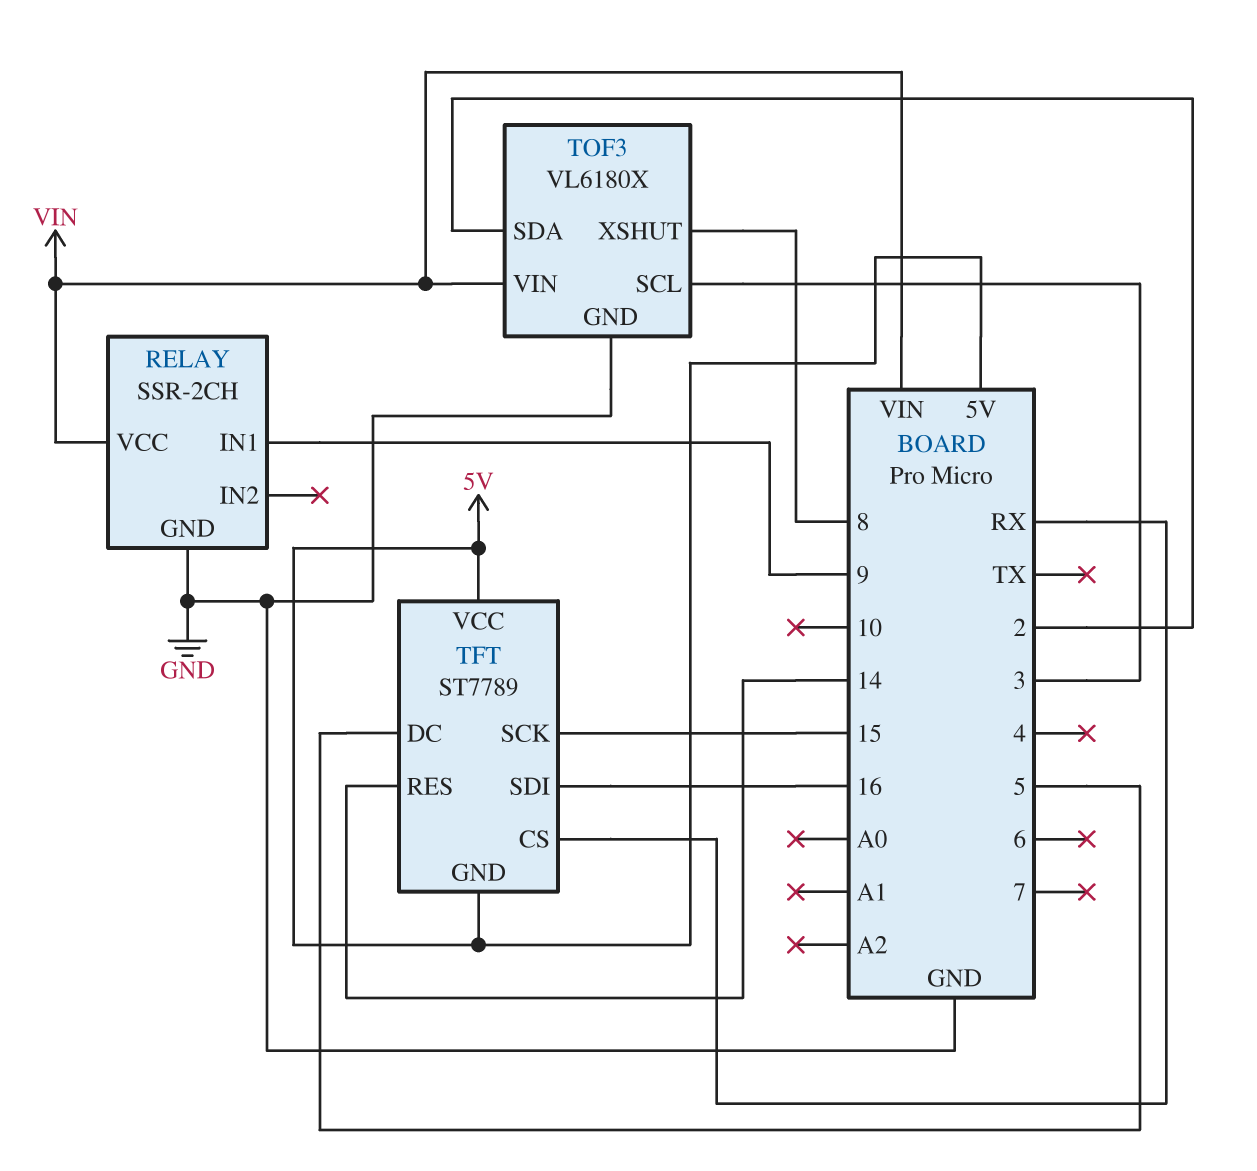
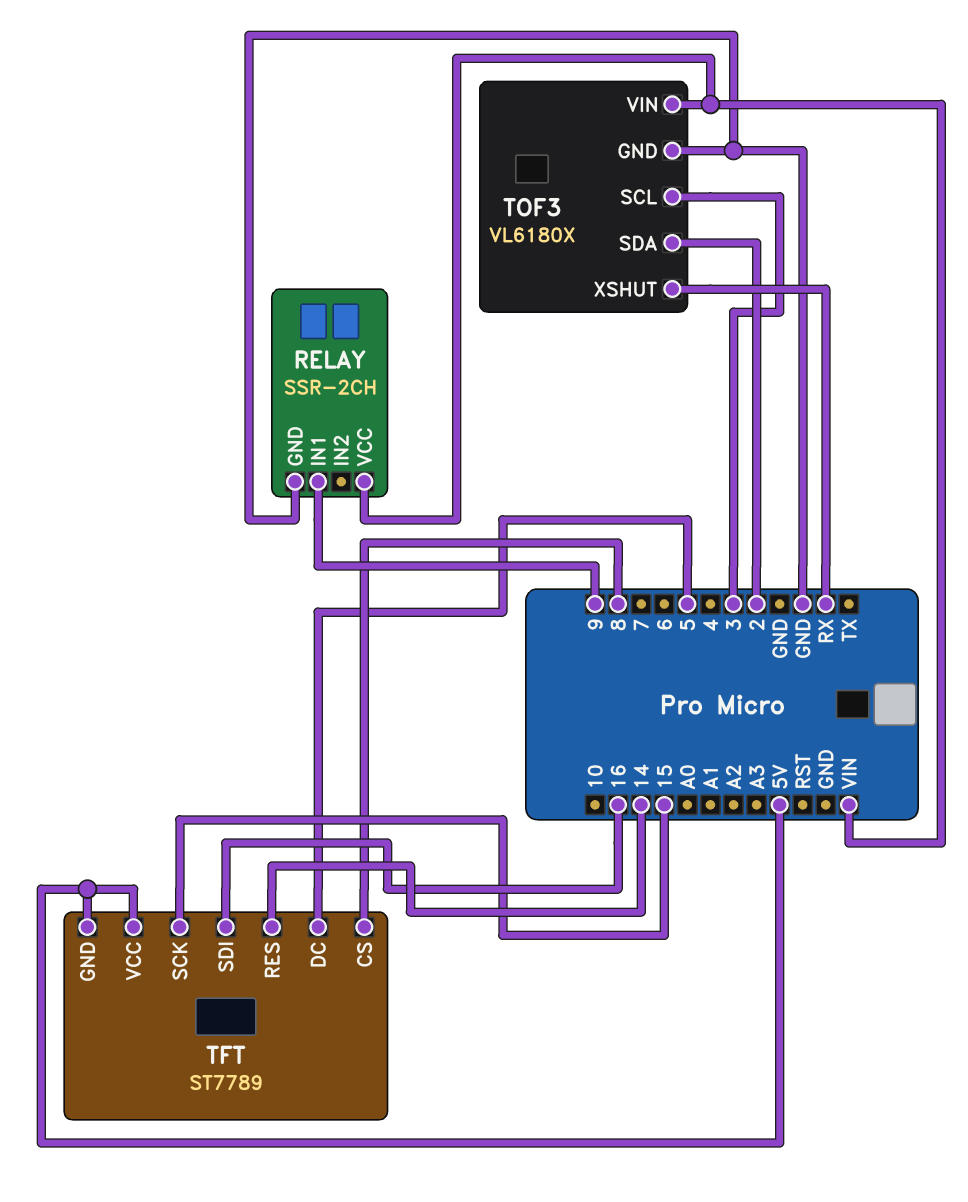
TFT pin CS: RX -> 8
TOF3 pin XSHUT: 8 -> RX

